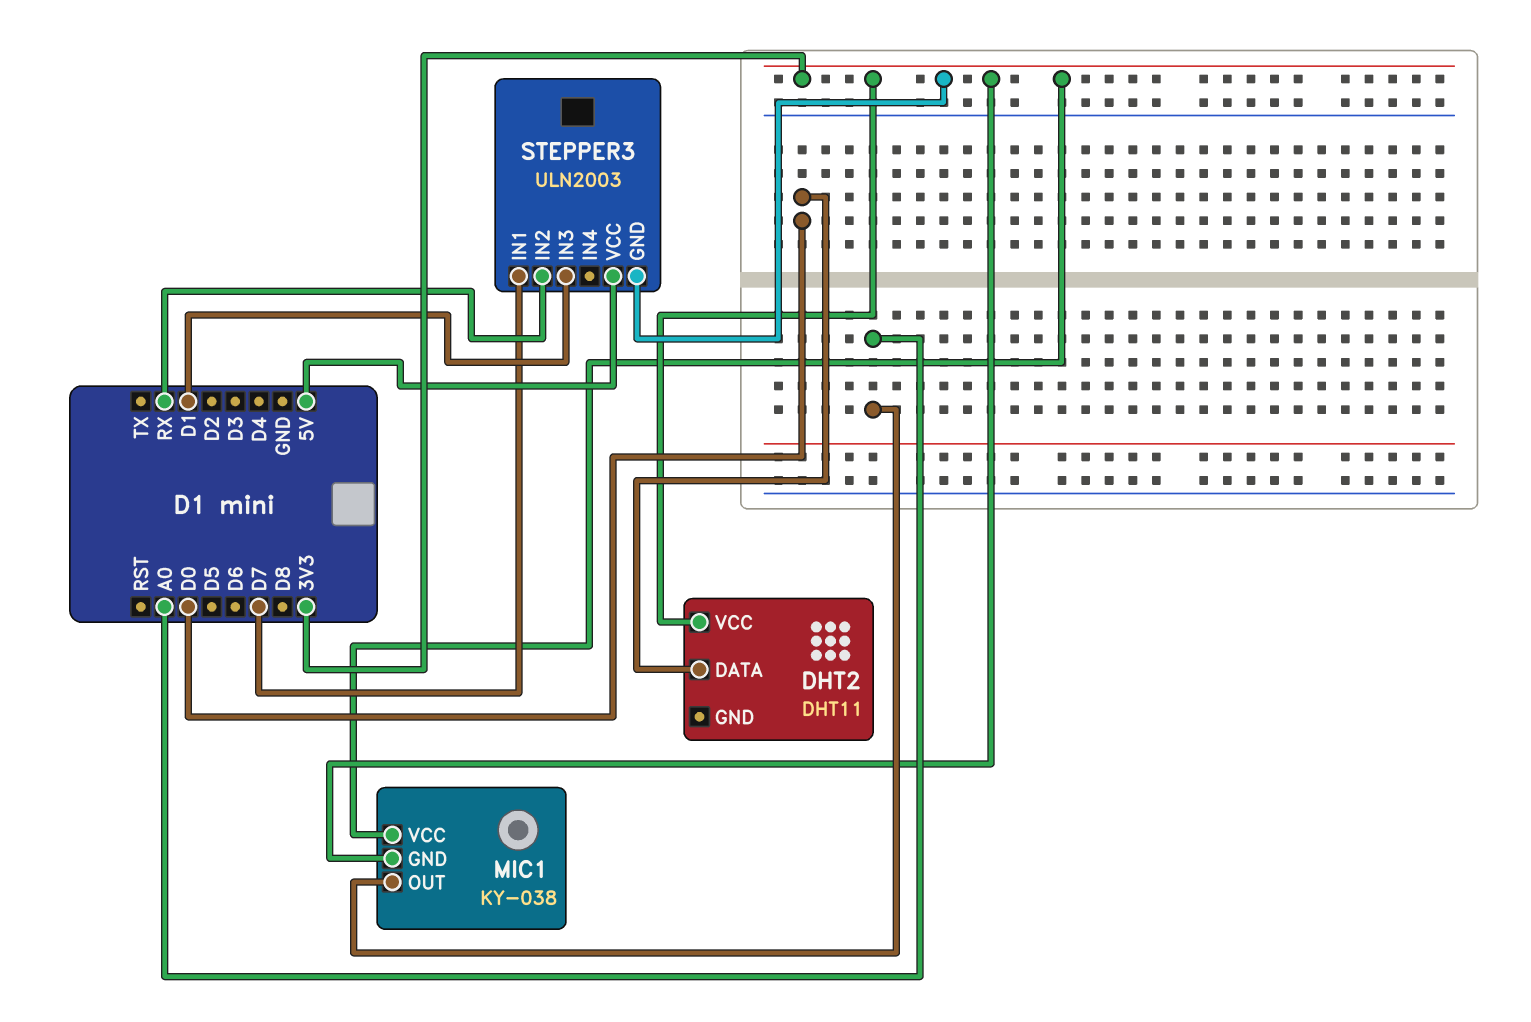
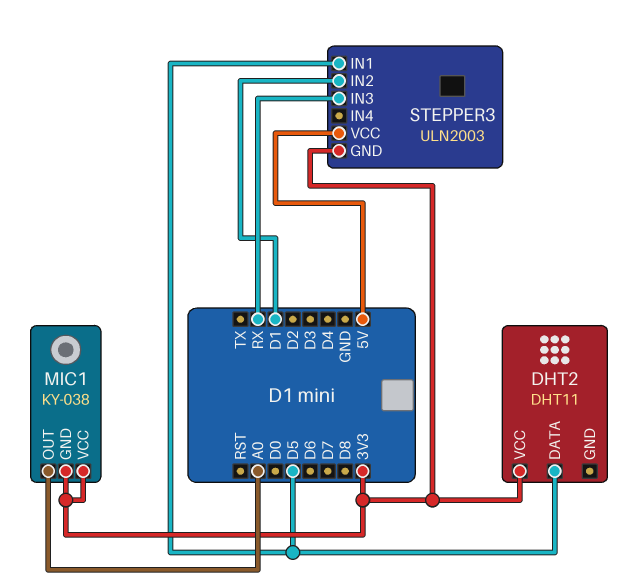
DHT2 pin DATA: D0 -> D5
STEPPER3 pin IN1: D7 -> D5
STEPPER3 pin IN2: RX -> D1
STEPPER3 pin IN3: D1 -> RX

